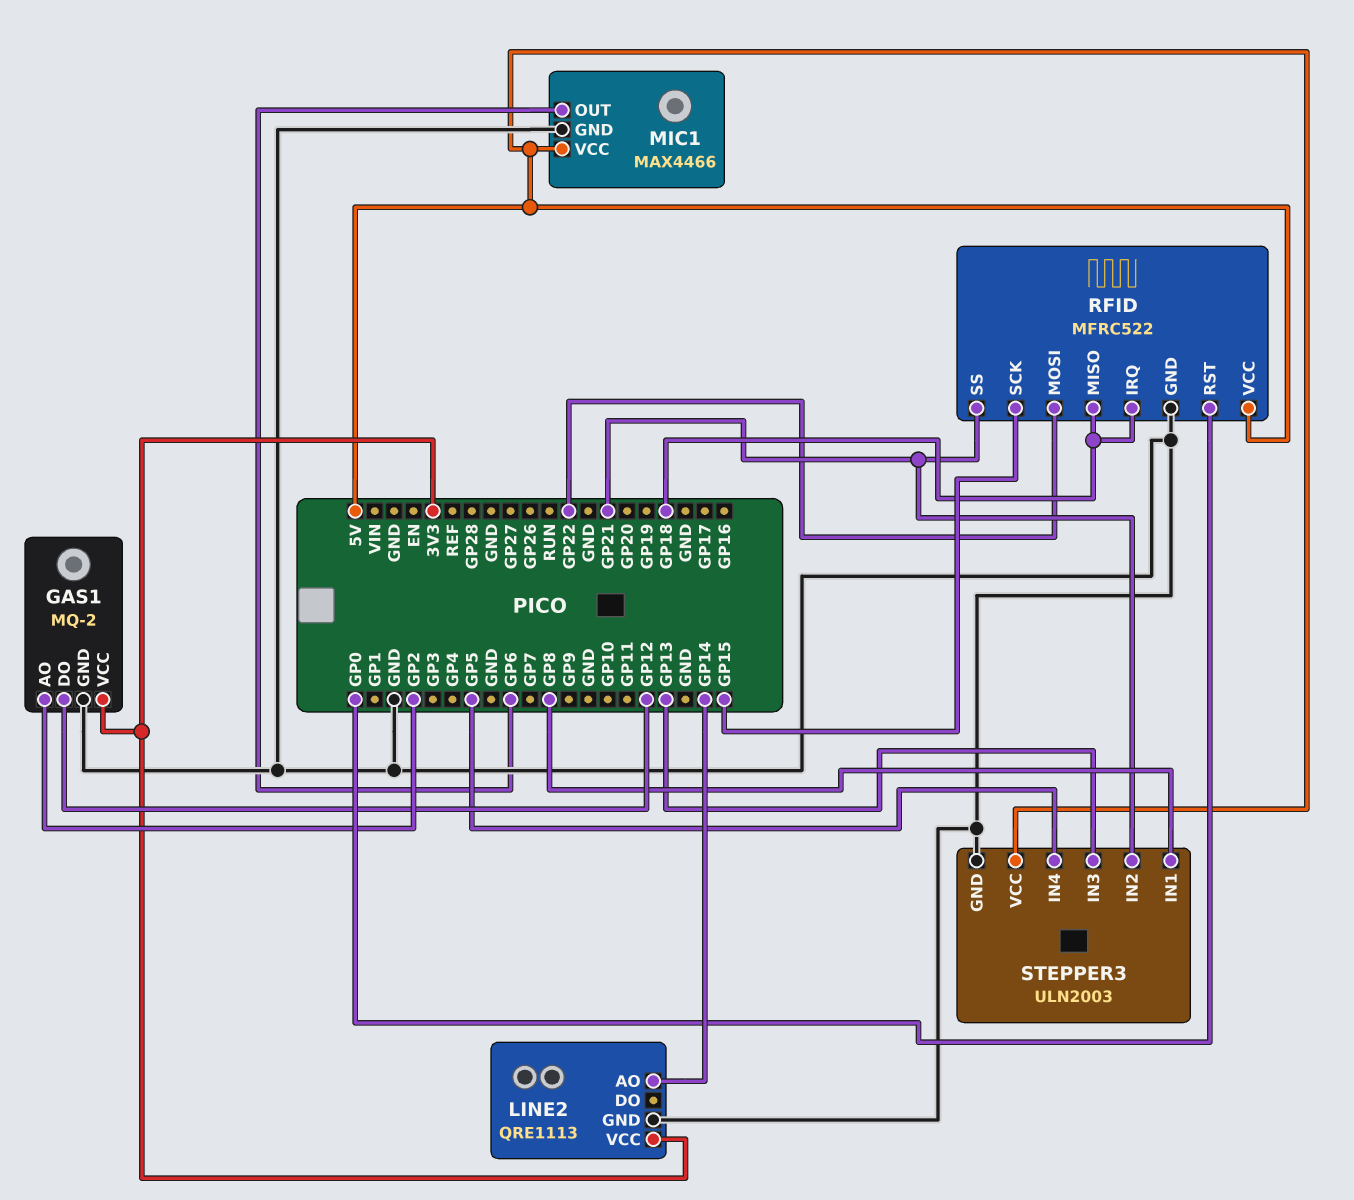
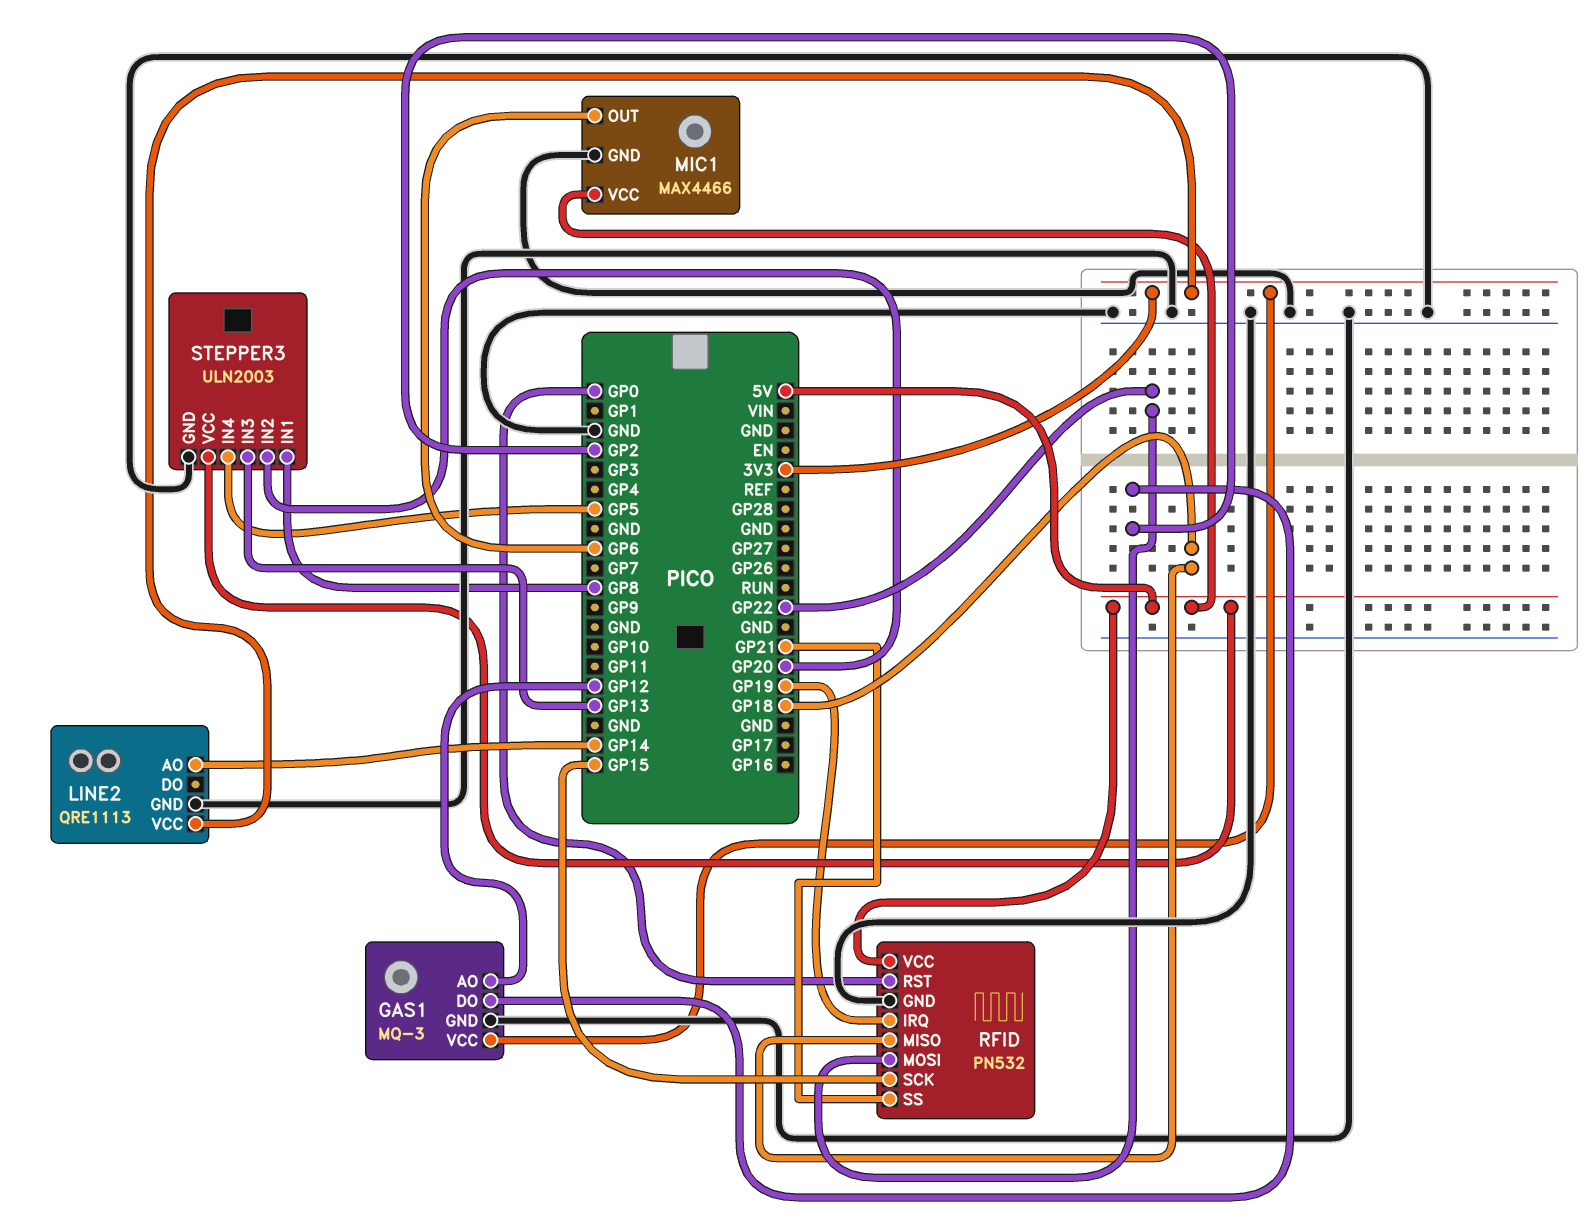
GAS1: MQ-2 -> MQ-3
GAS1 pin AO: GP2 -> GP12
GAS1 pin DO: GP12 -> GP2
RFID: MFRC522 -> PN532
RFID pin IRQ: GP18 -> GP19
STEPPER3 pin IN2: GP21 -> GP20

